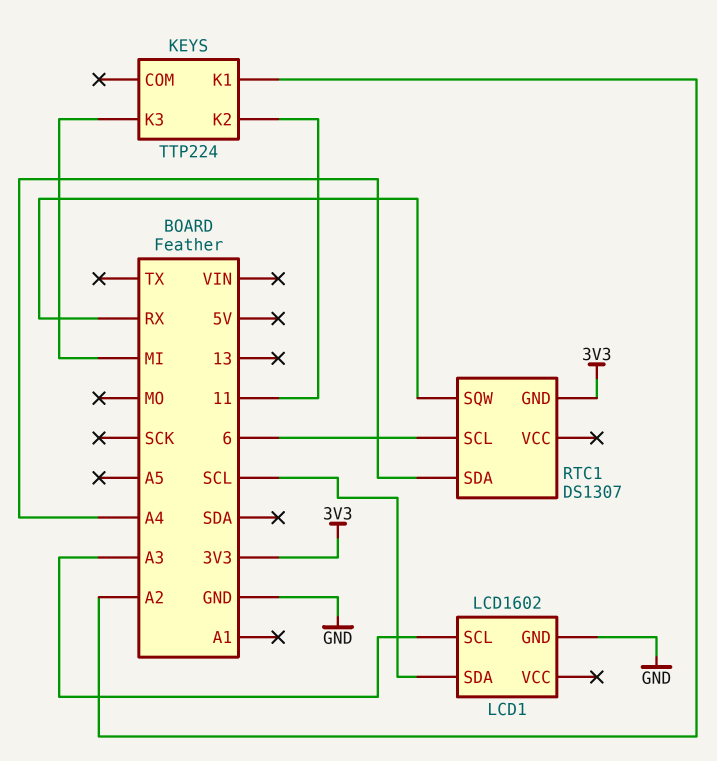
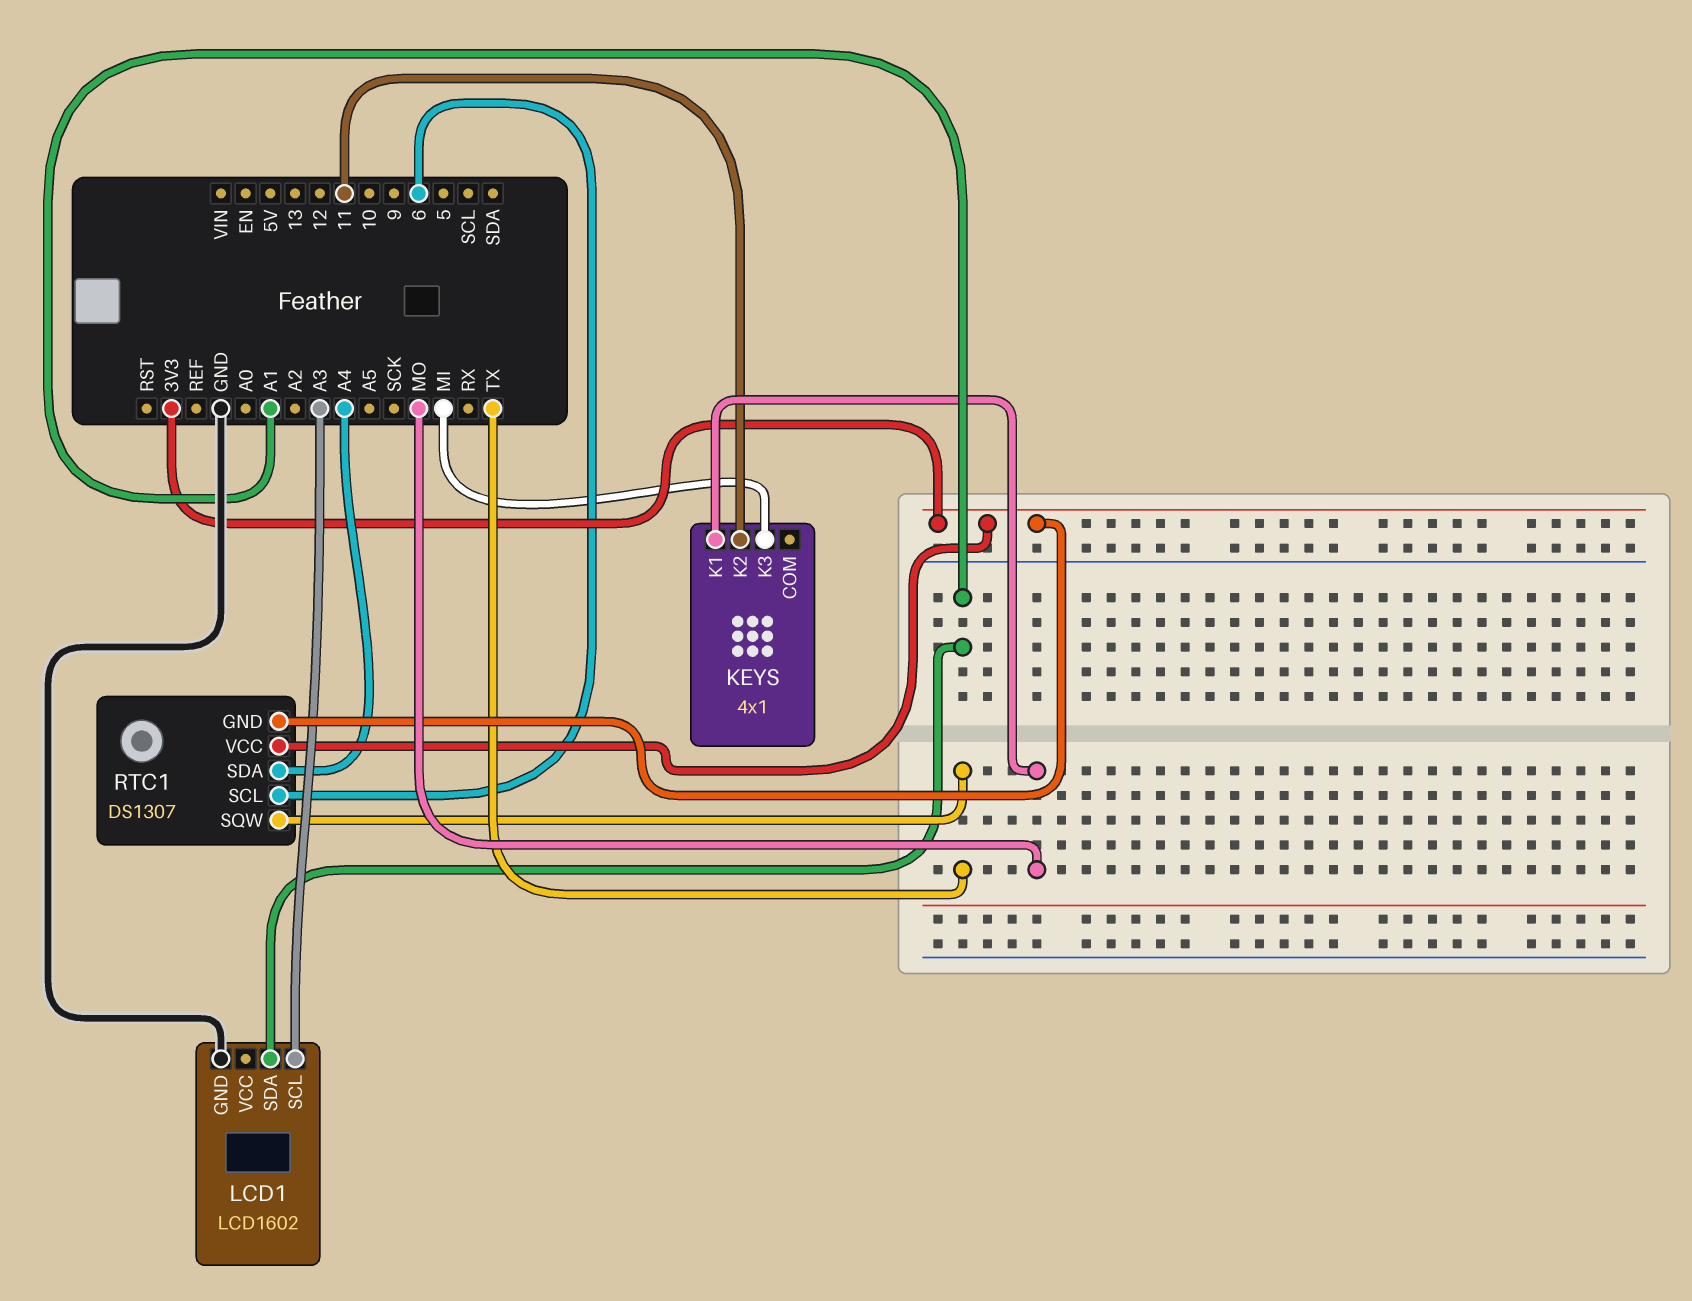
KEYS: TTP224 -> 4x1
KEYS pin K1: A2 -> MO
LCD1 pin SDA: SCL -> A1
RTC1 pin SQW: RX -> TX
RTC1 pin VCC: none -> 3V3

